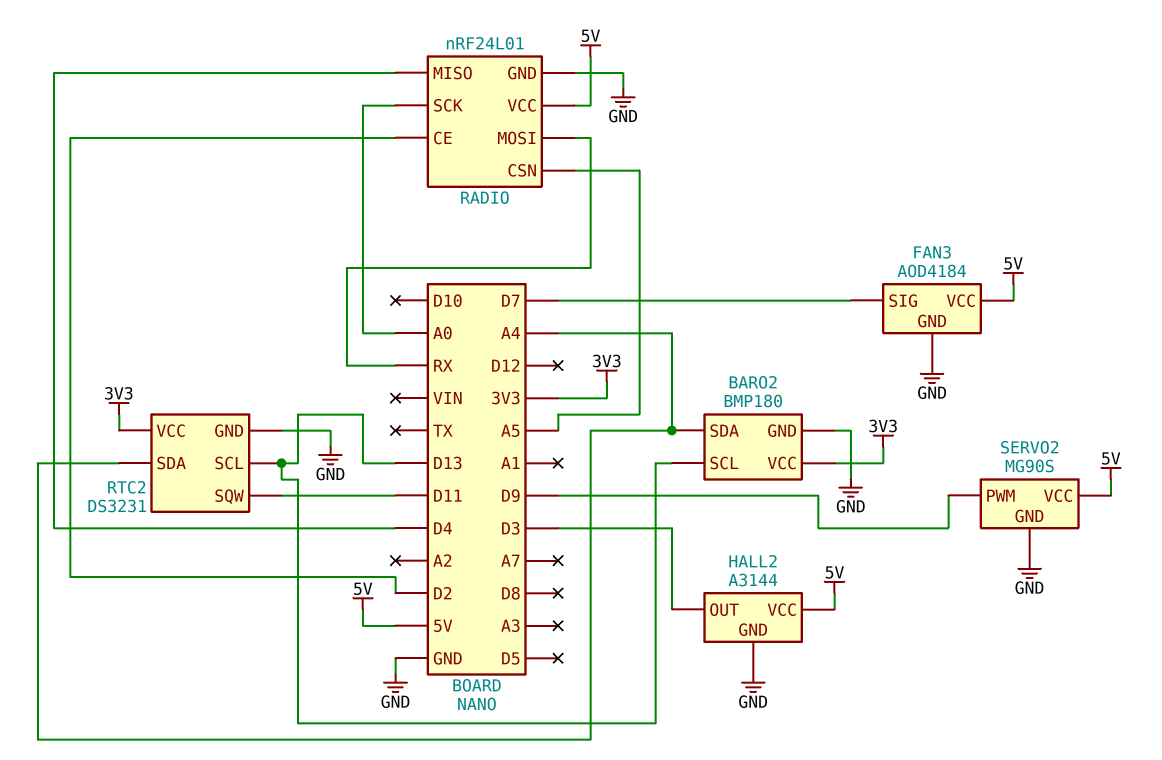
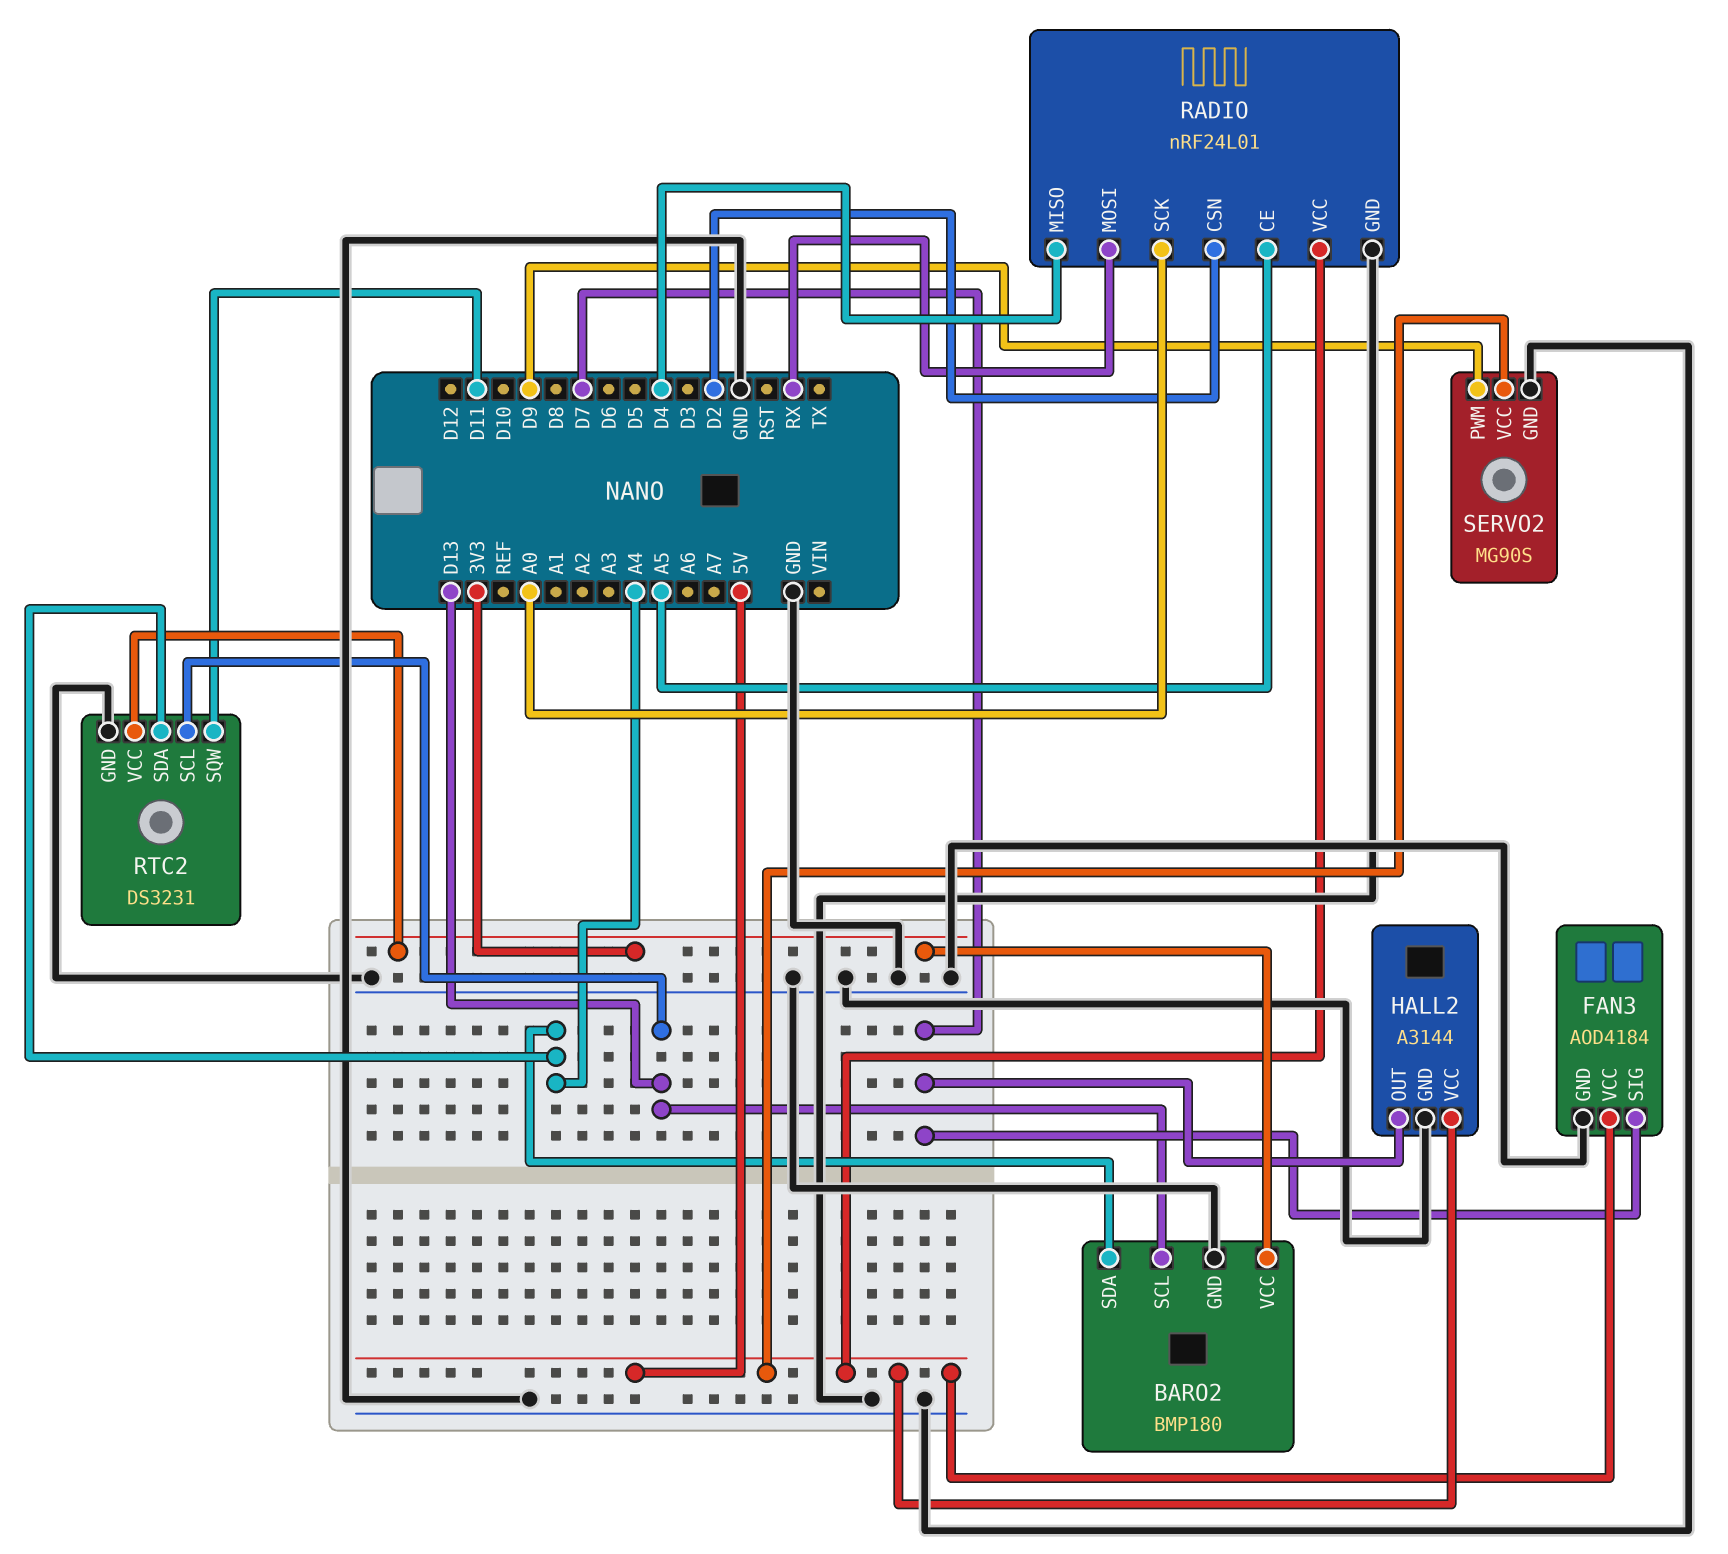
HALL2 pin OUT: D3 -> D7
RADIO pin CE: D2 -> A5
RADIO pin CSN: A5 -> D2

